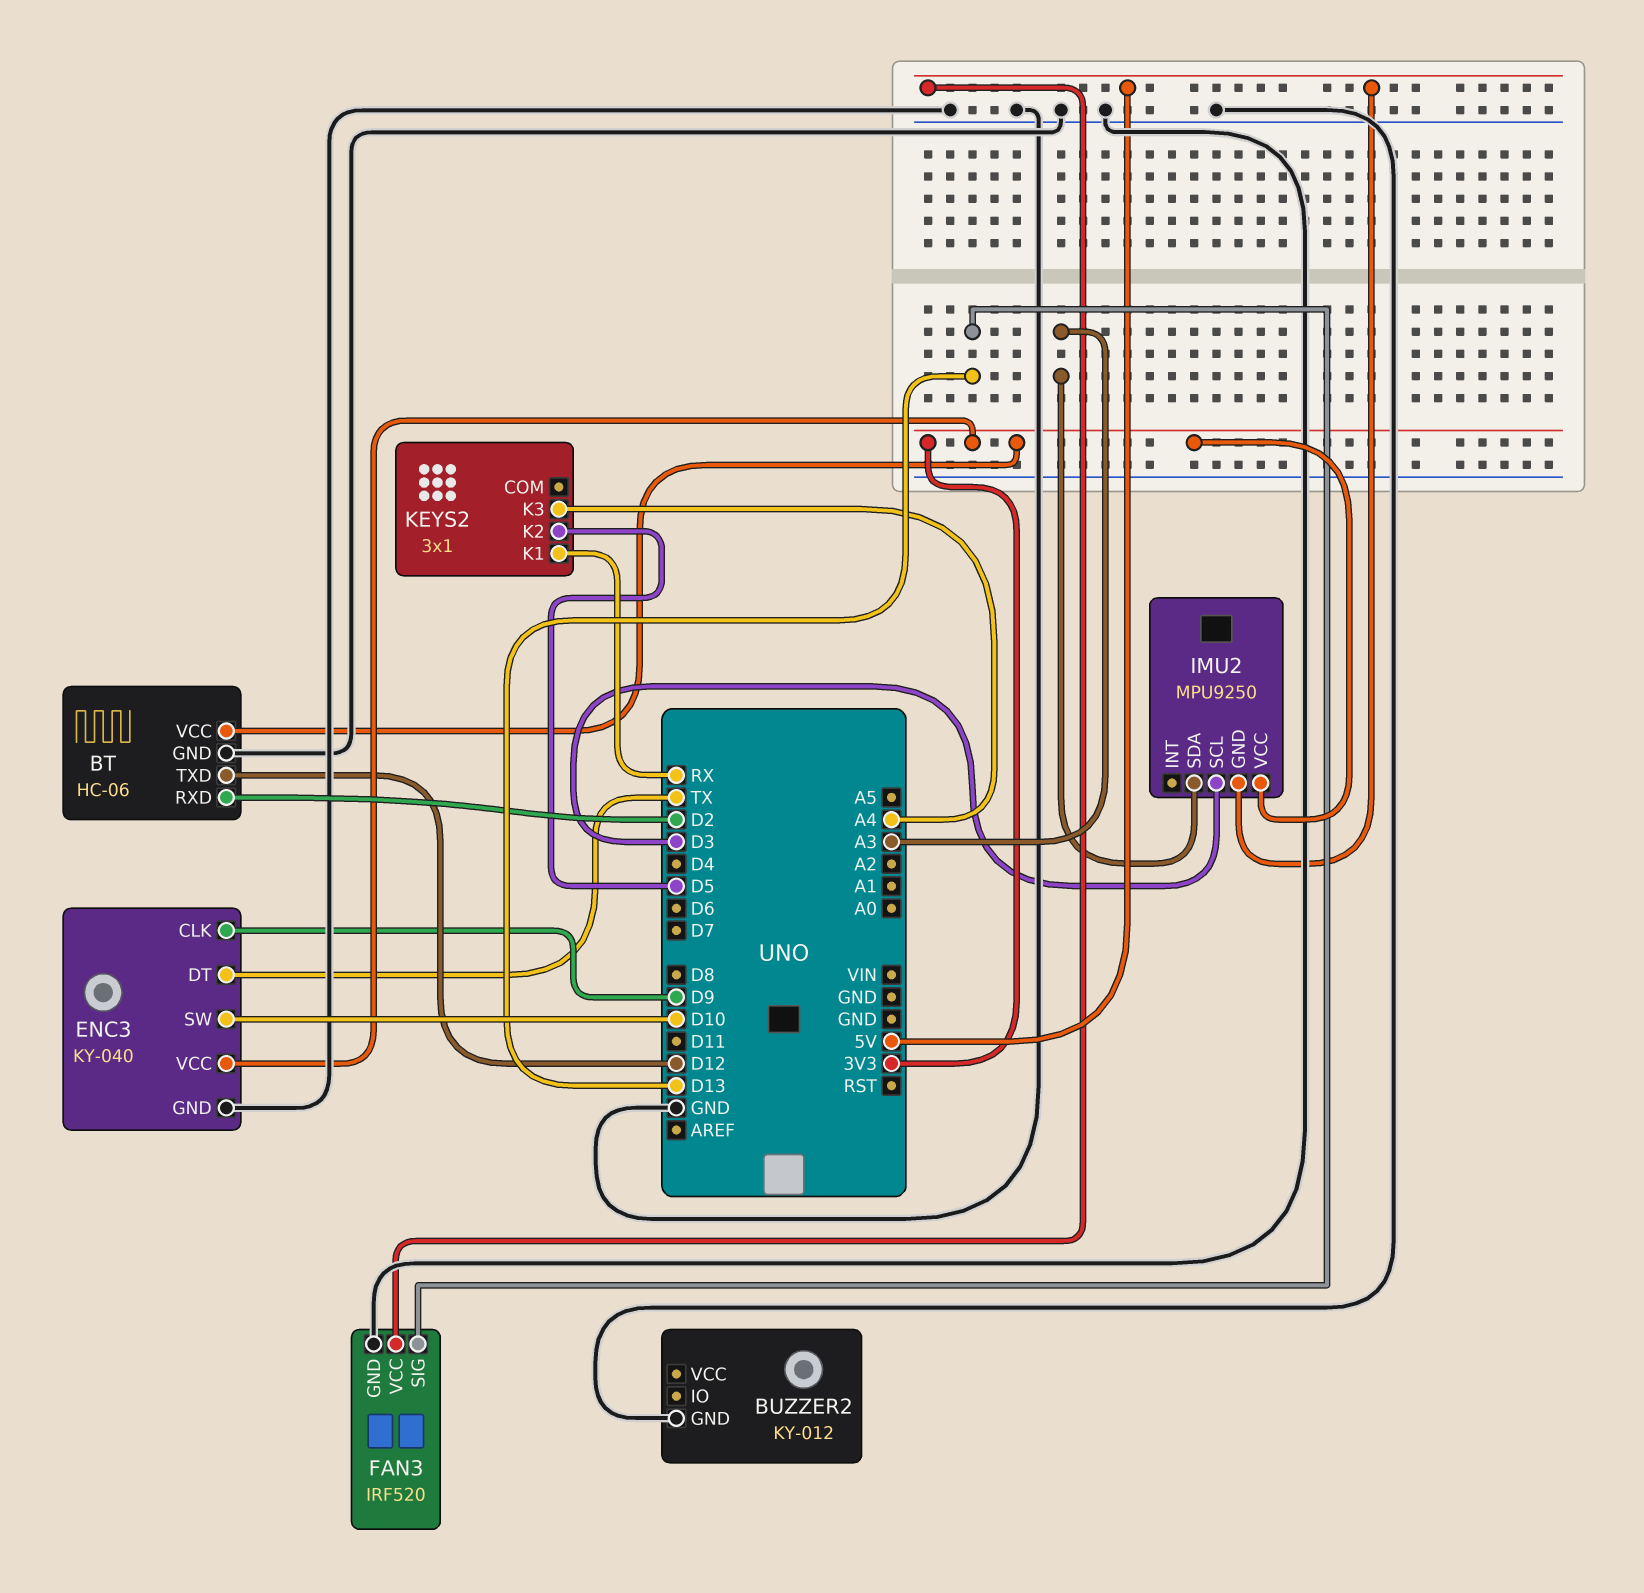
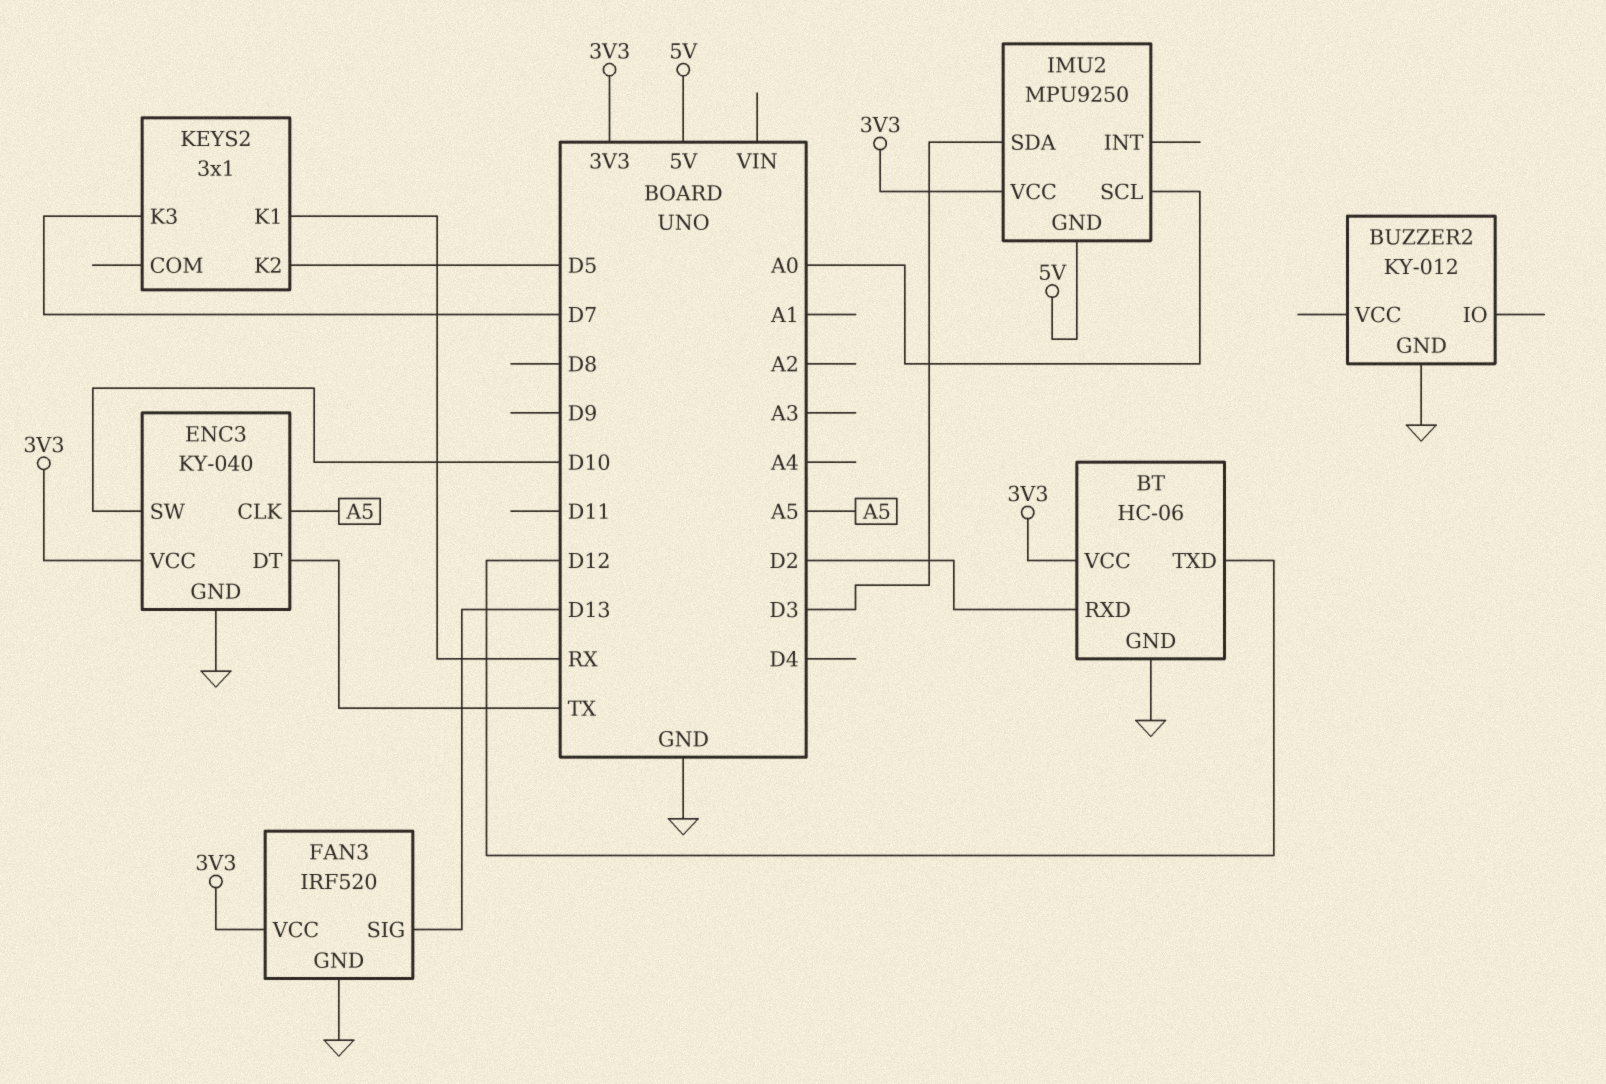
ENC3 pin CLK: D9 -> A5
FAN3 pin VCC: 5V -> 3V3
IMU2 pin SCL: D3 -> A0
IMU2 pin SDA: A3 -> D3
KEYS2 pin K3: A4 -> D7

